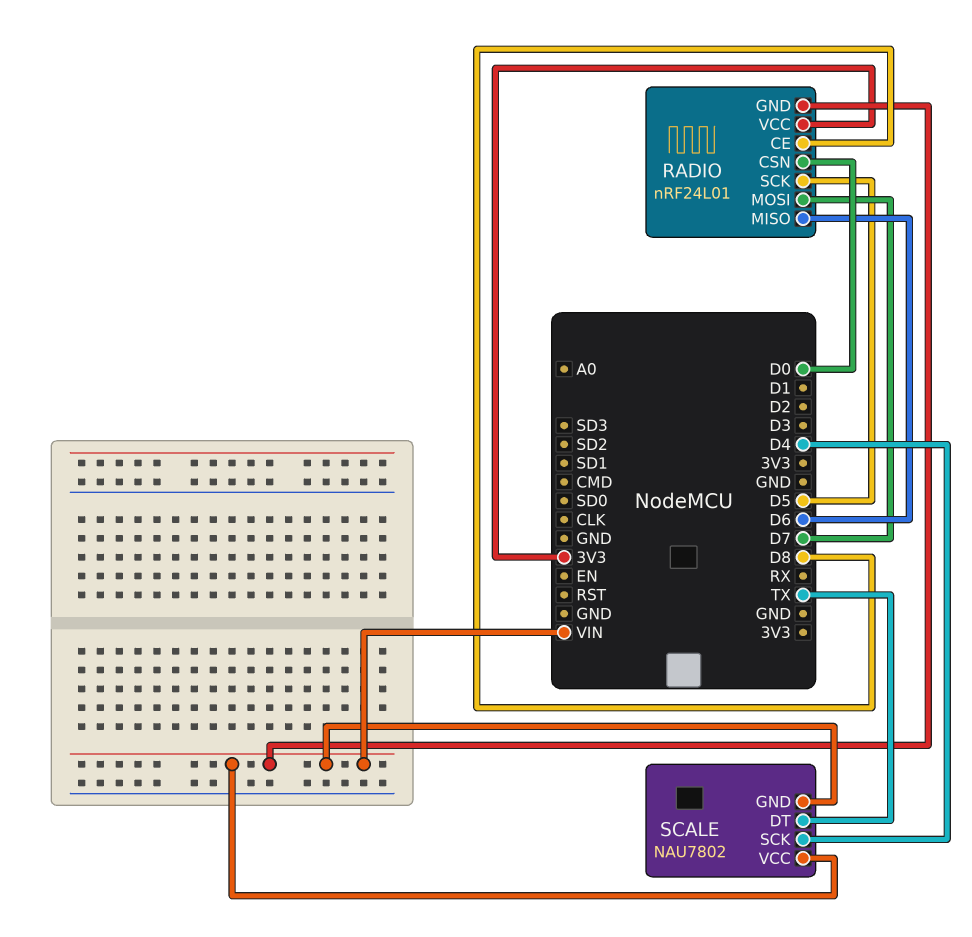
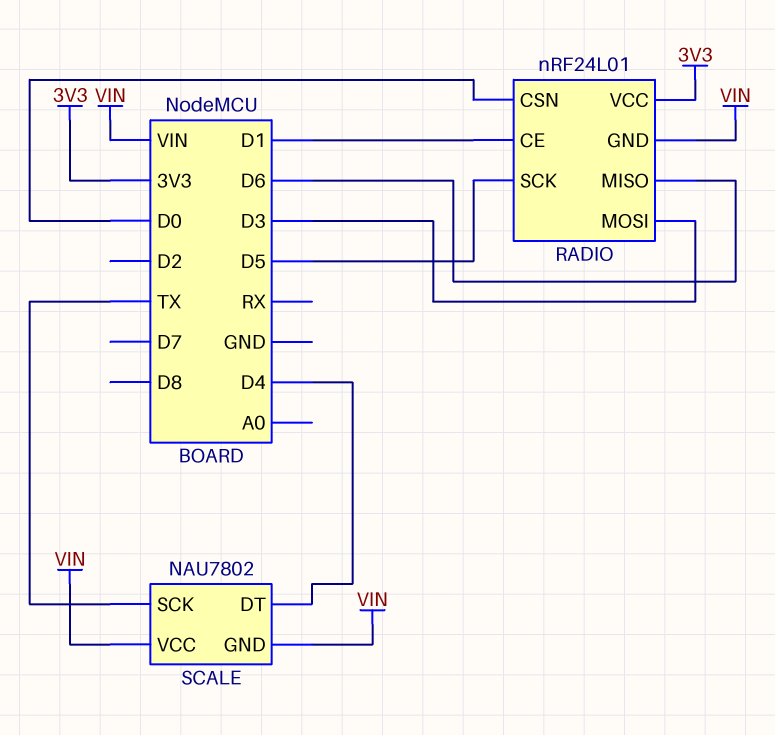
RADIO pin CE: D8 -> D1
RADIO pin MOSI: D7 -> D3
SCALE pin DT: TX -> D4
SCALE pin SCK: D4 -> TX

